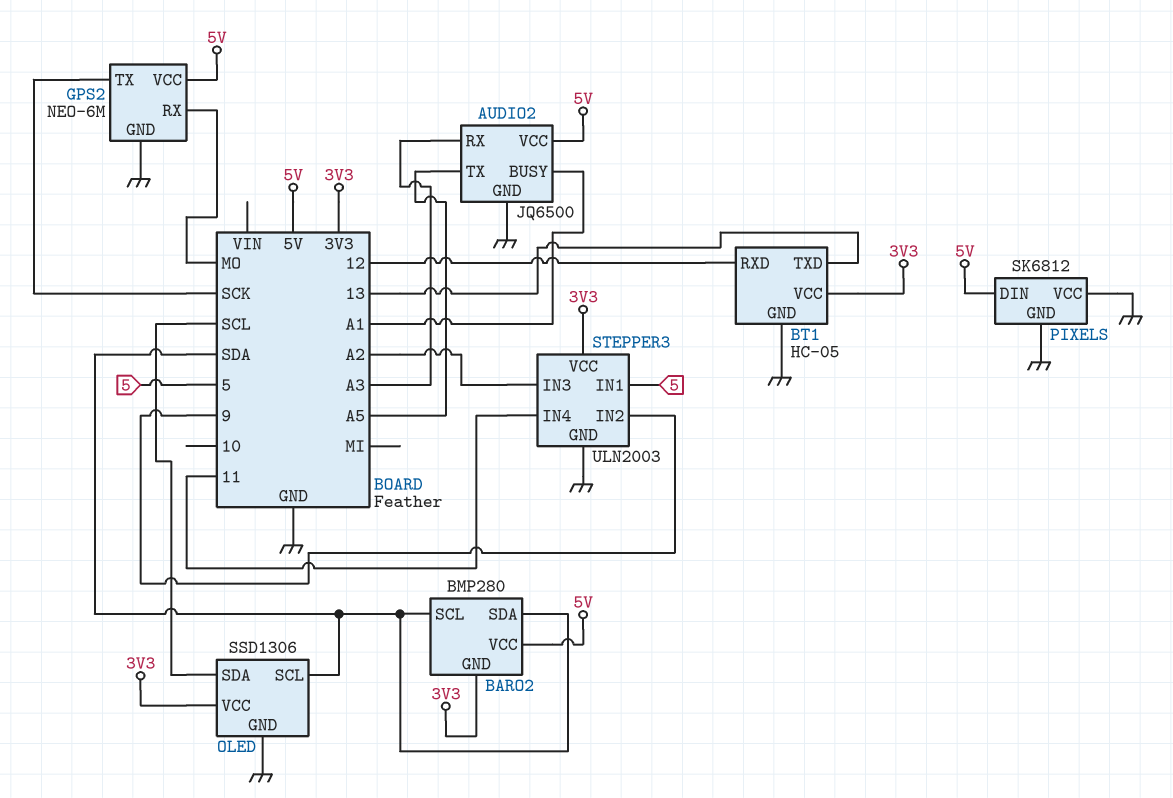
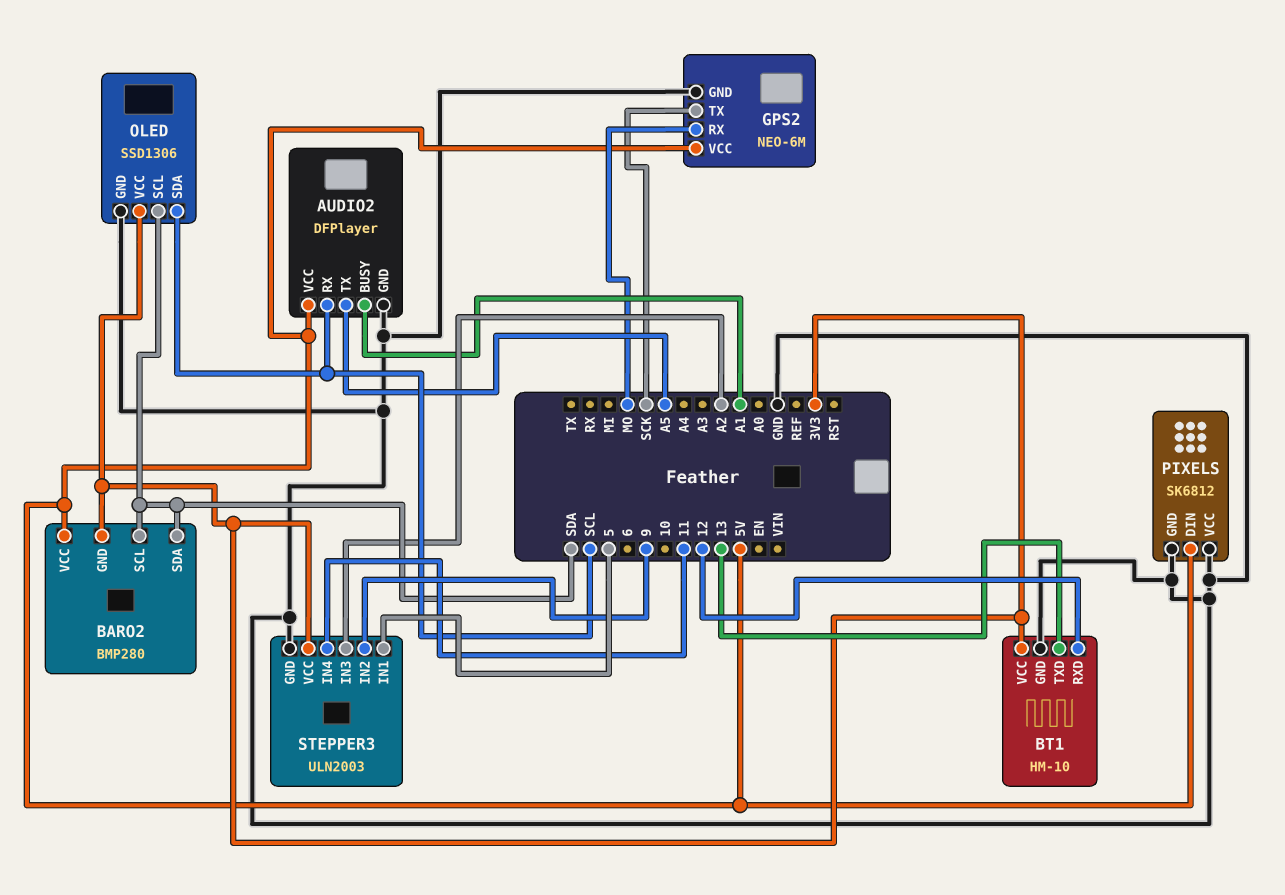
AUDIO2: JQ6500 -> DFPlayer
AUDIO2 pin RX: A3 -> SCL
BT1: HC-05 -> HM-10

